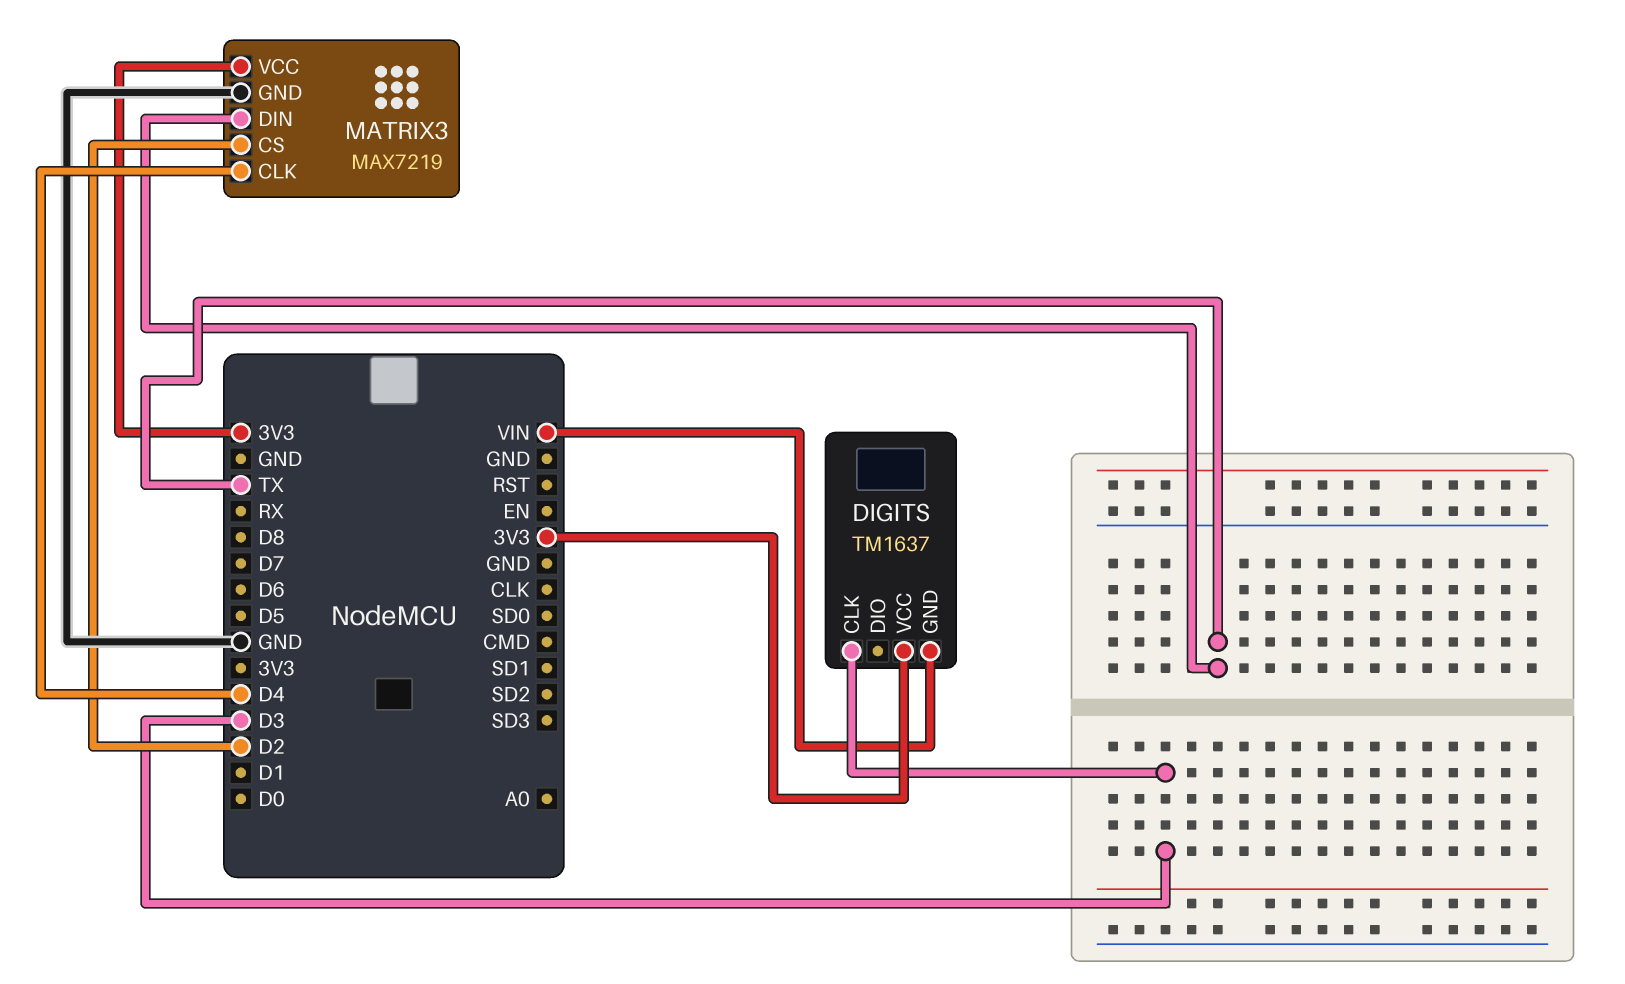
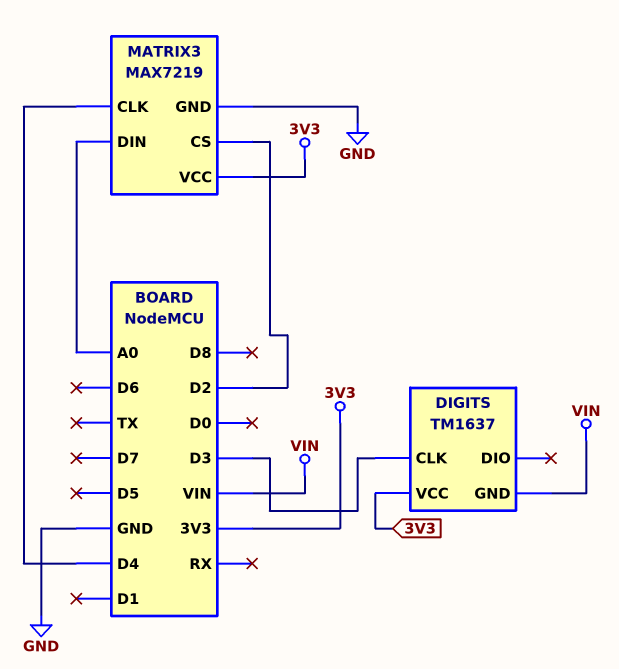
MATRIX3 pin DIN: TX -> A0

